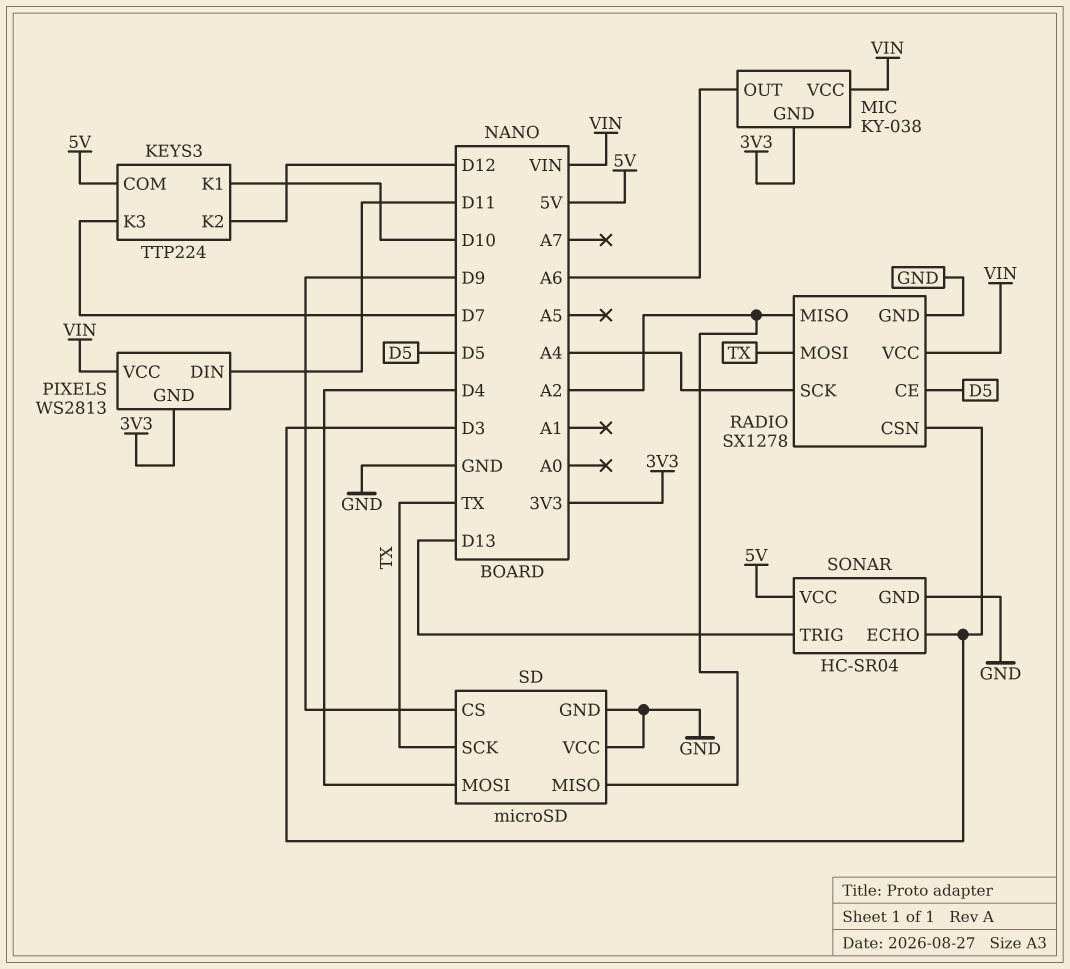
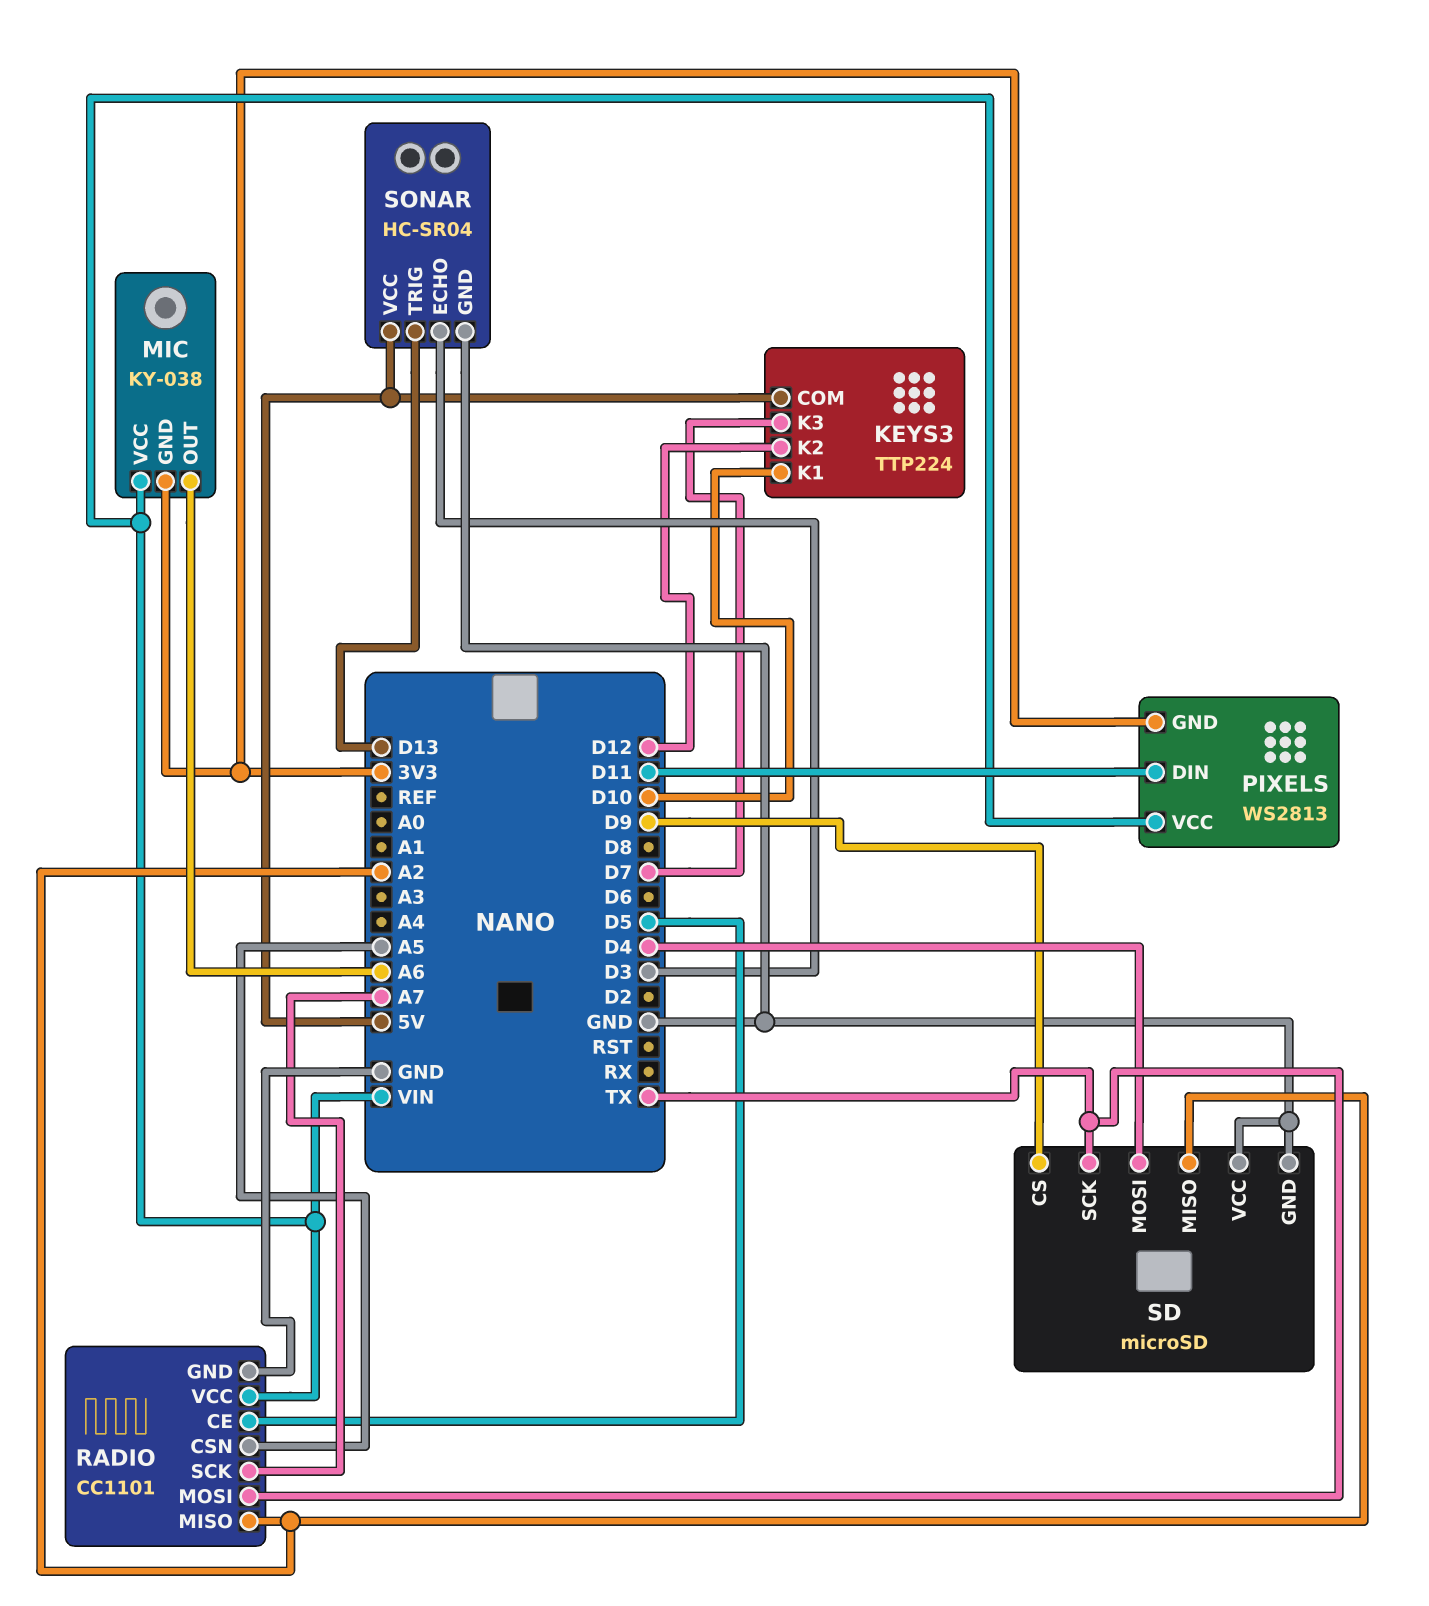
RADIO: SX1278 -> CC1101
RADIO pin CSN: D3 -> A5
RADIO pin SCK: A4 -> A7

